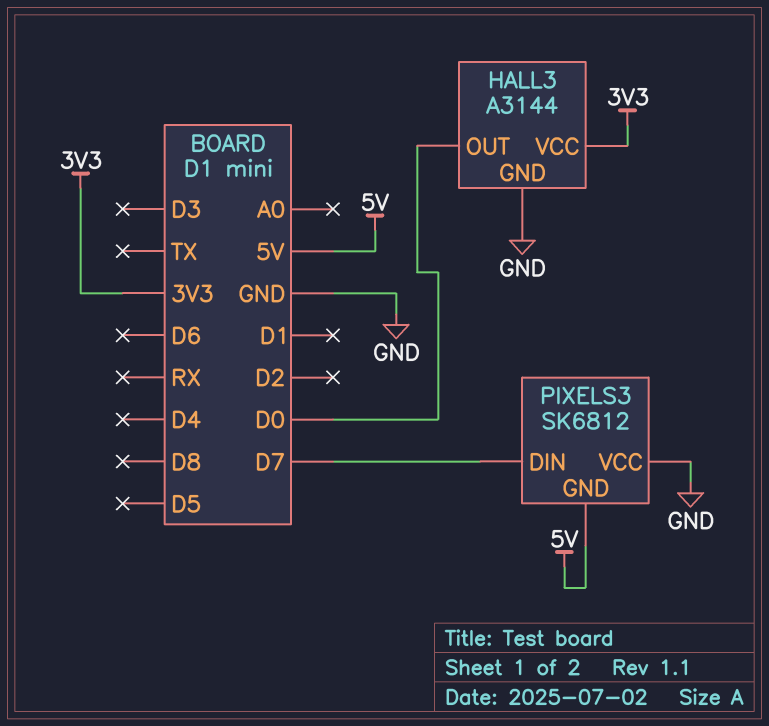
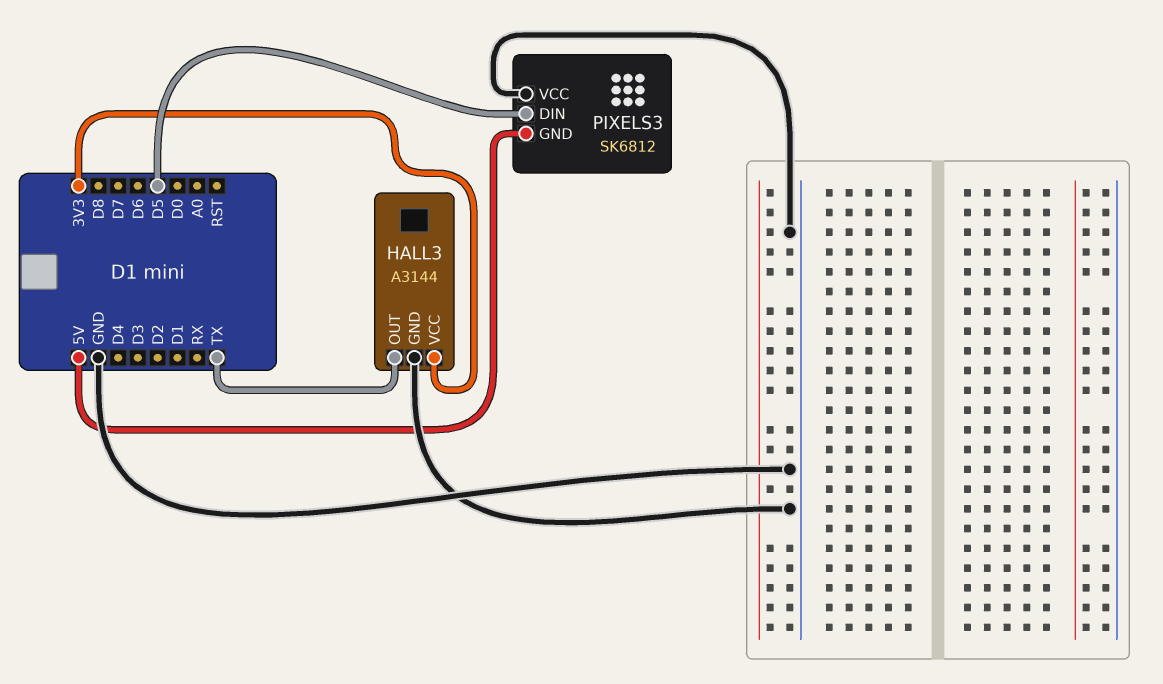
HALL3 pin OUT: D0 -> TX
PIXELS3 pin DIN: D7 -> D5

